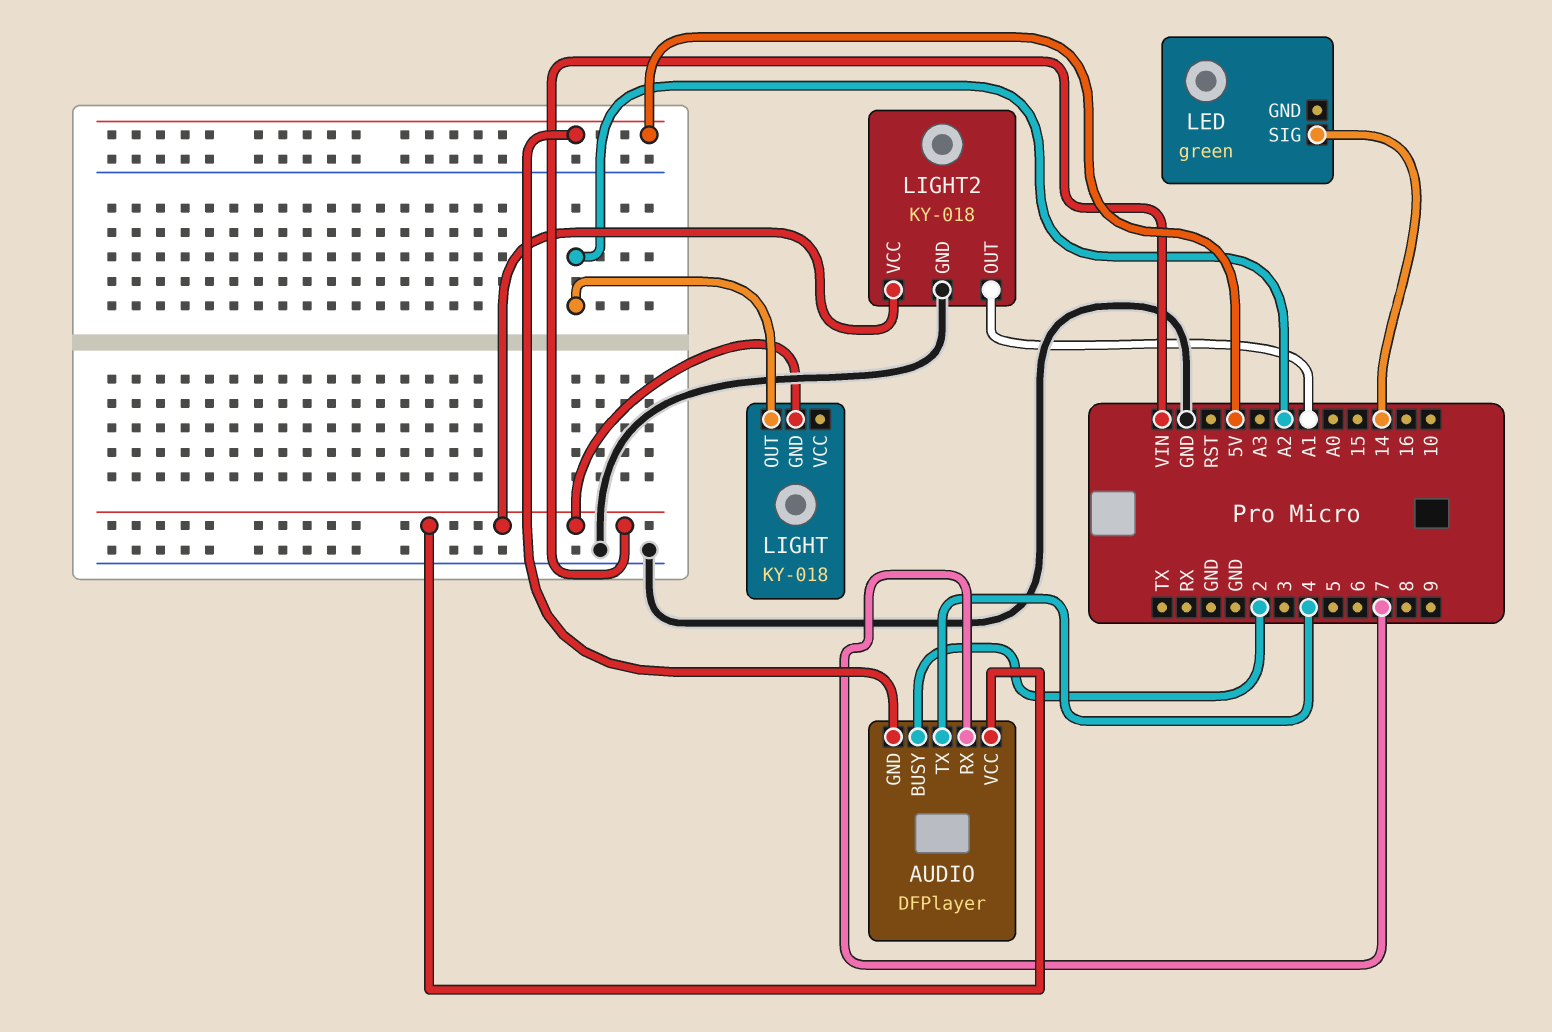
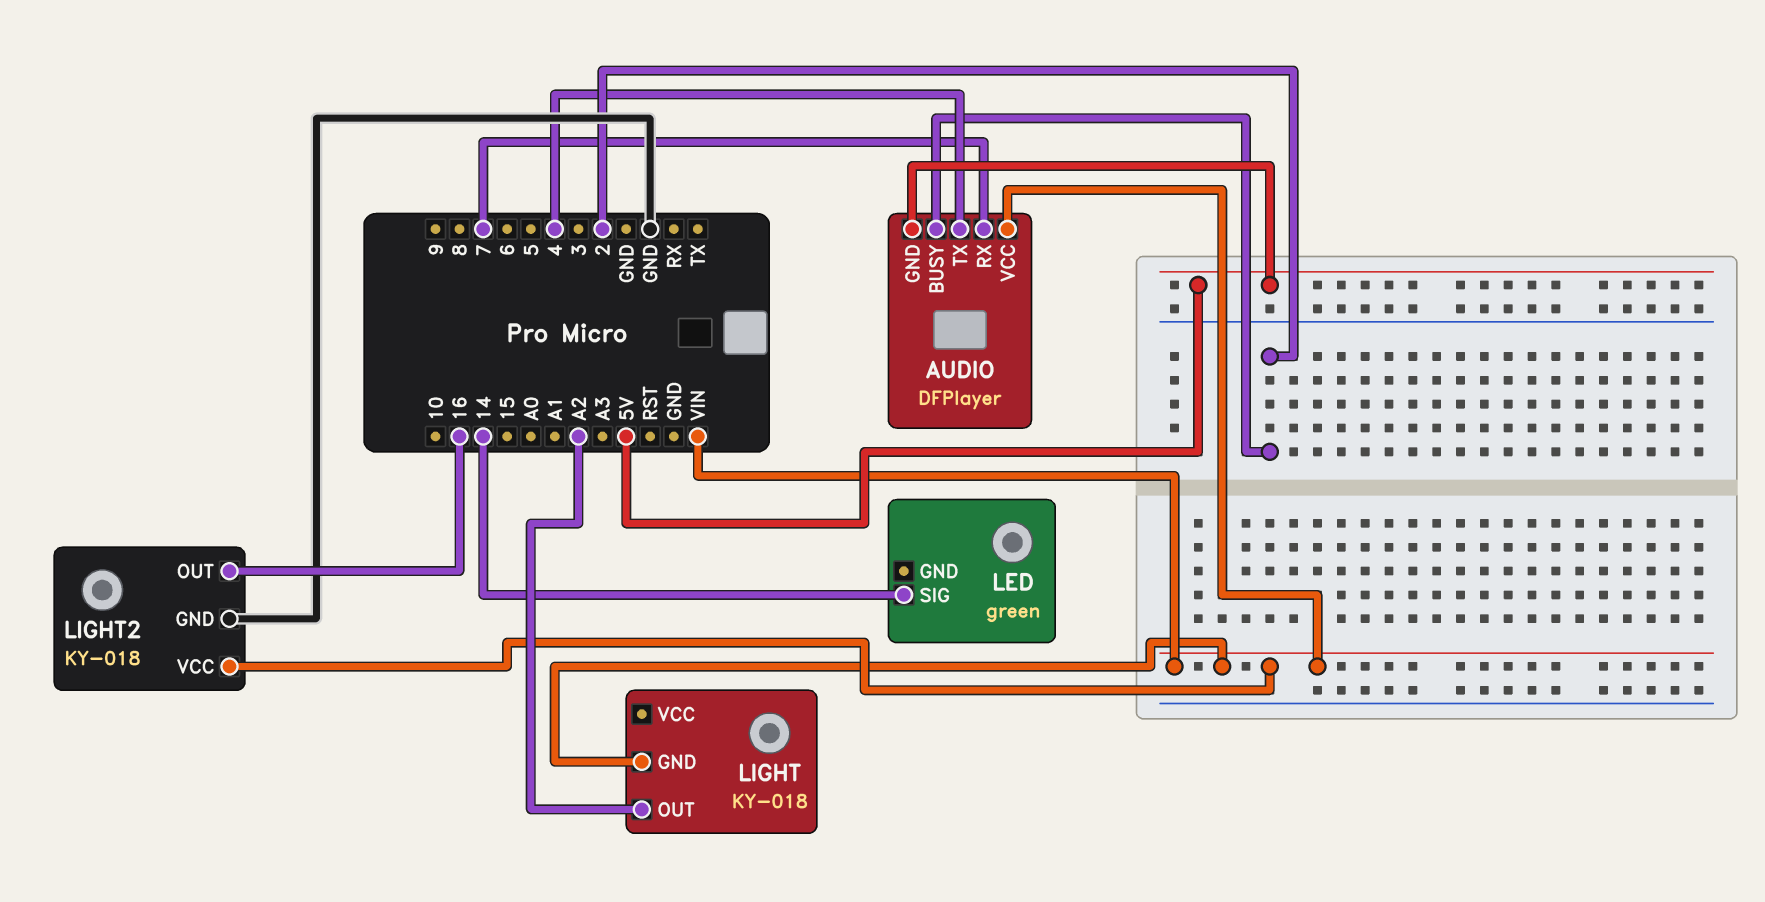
LIGHT2 pin OUT: A1 -> 16

